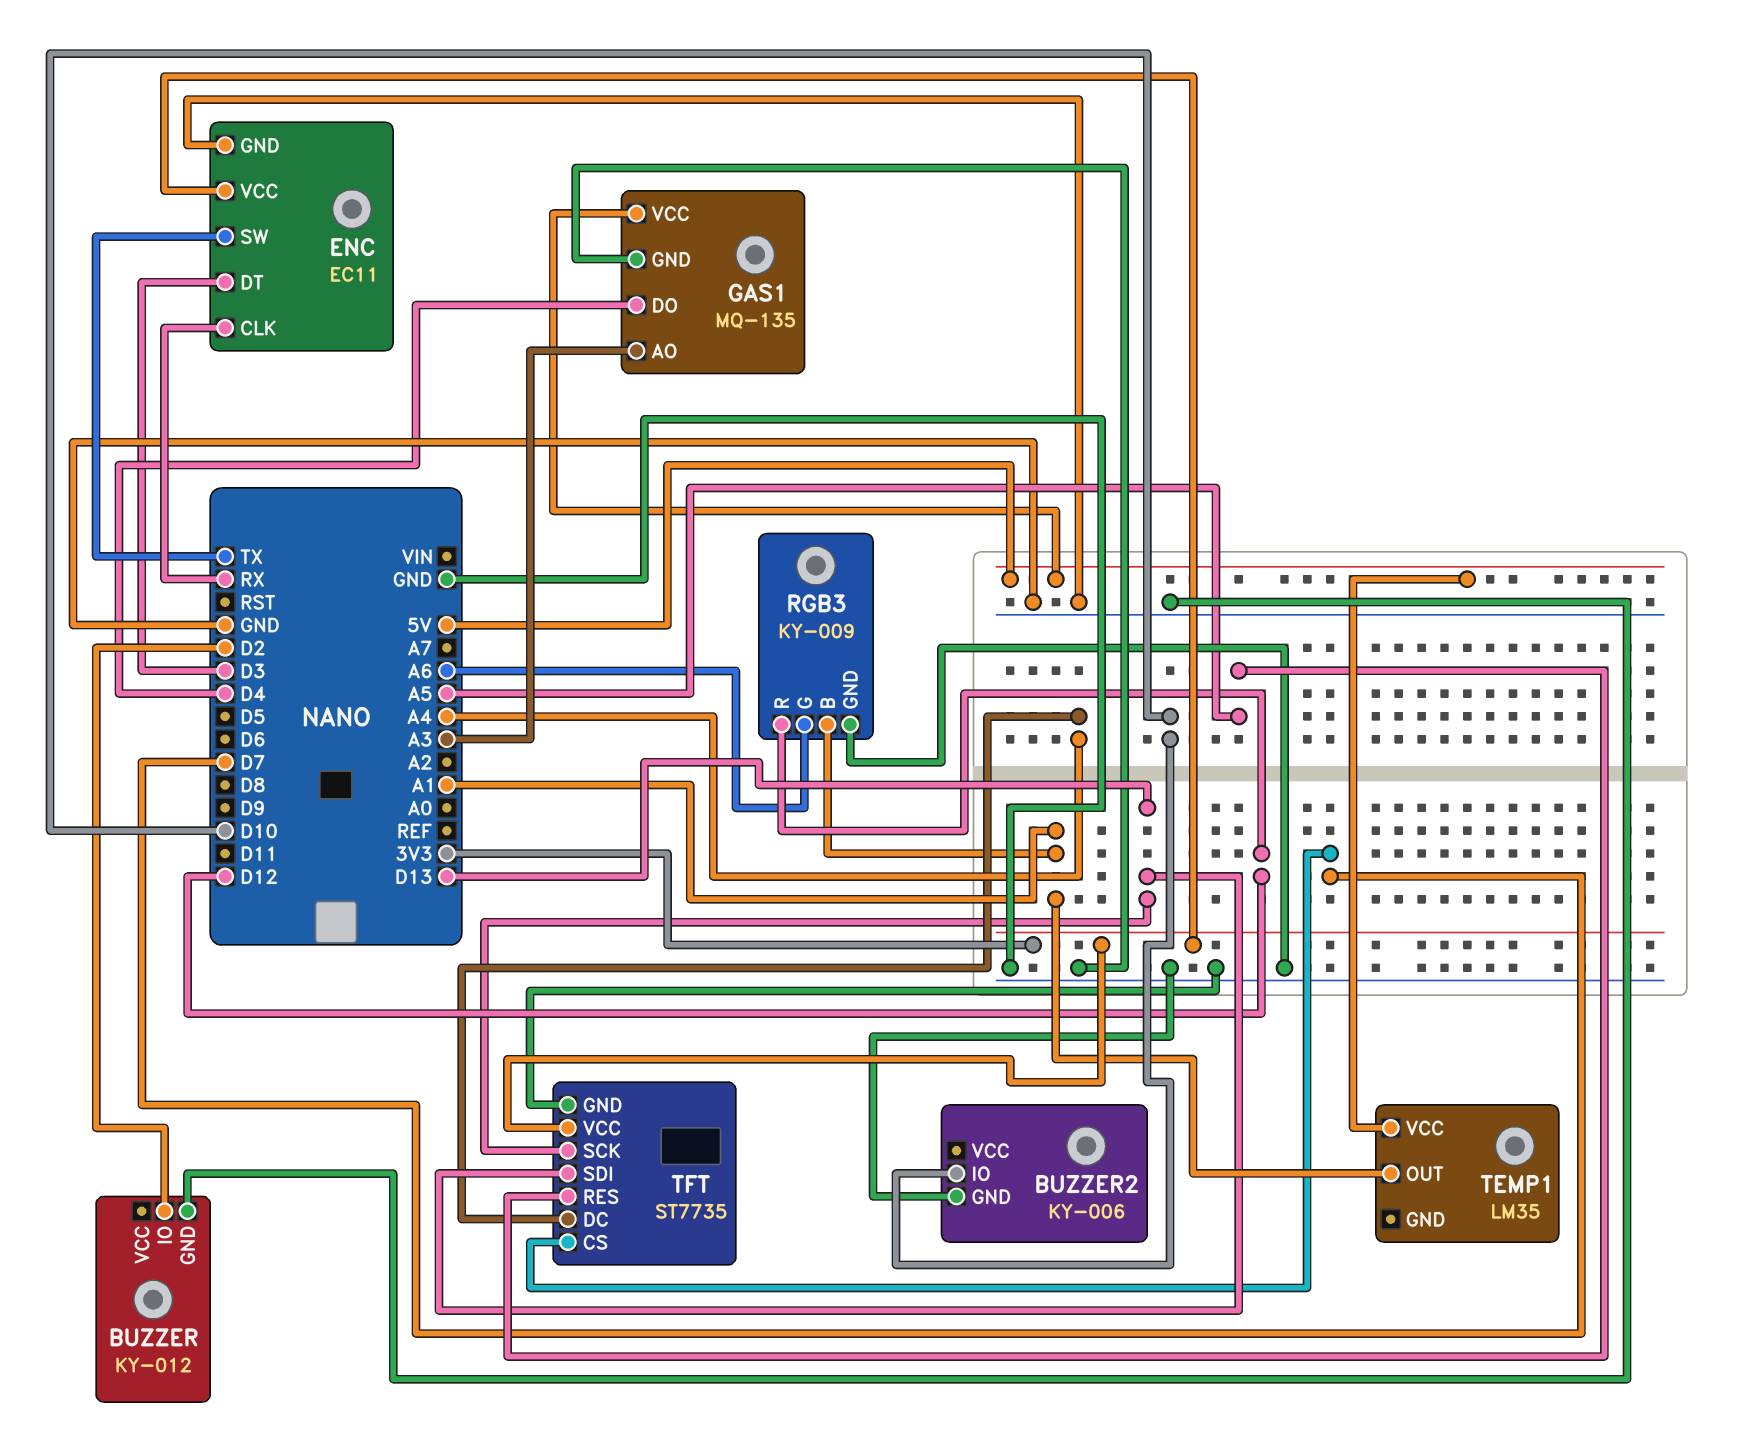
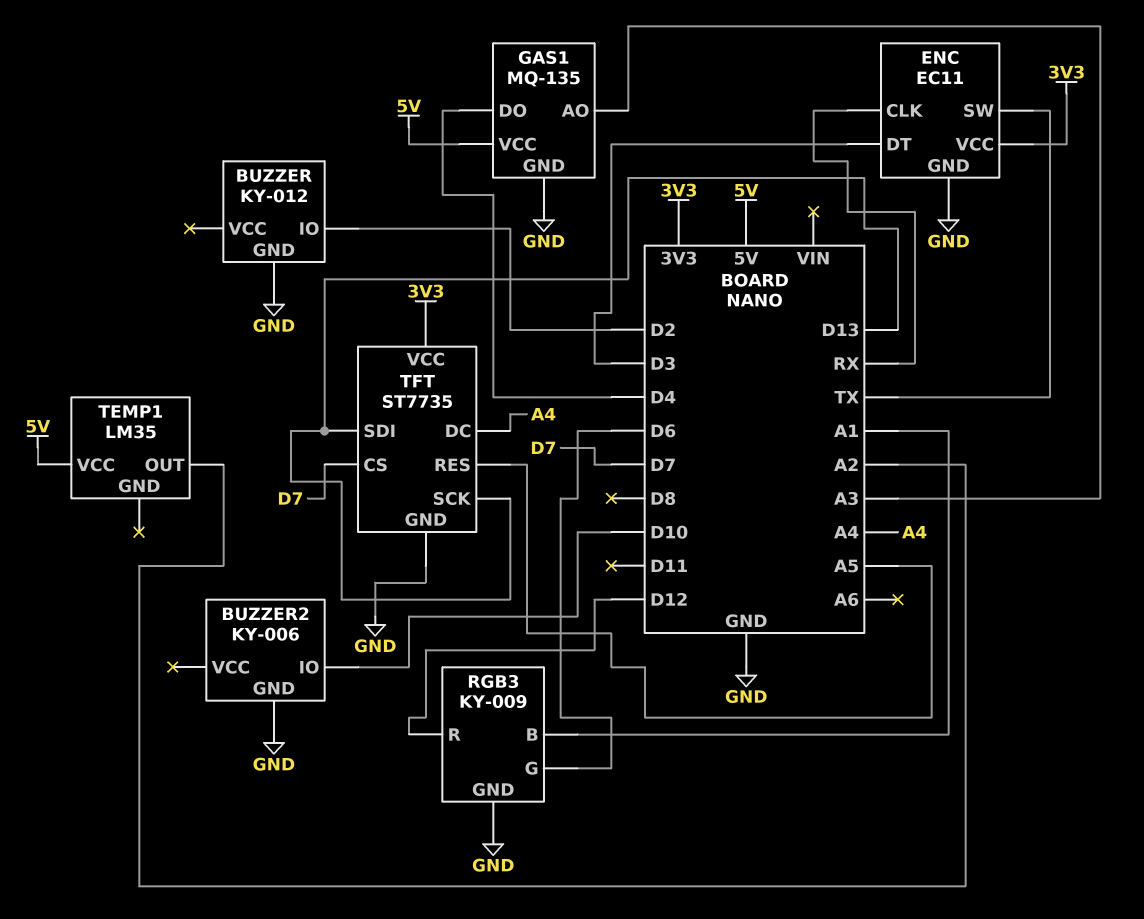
RGB3 pin G: A6 -> D6
TEMP1 pin OUT: A1 -> A2

